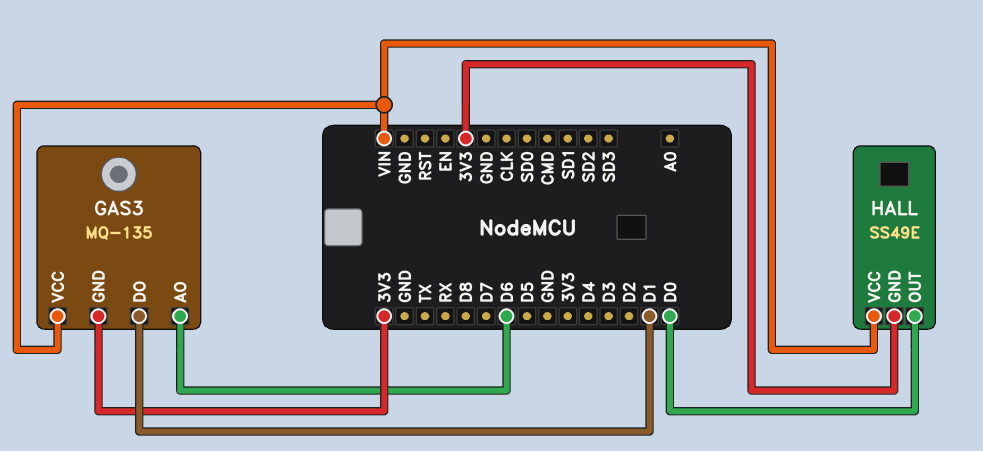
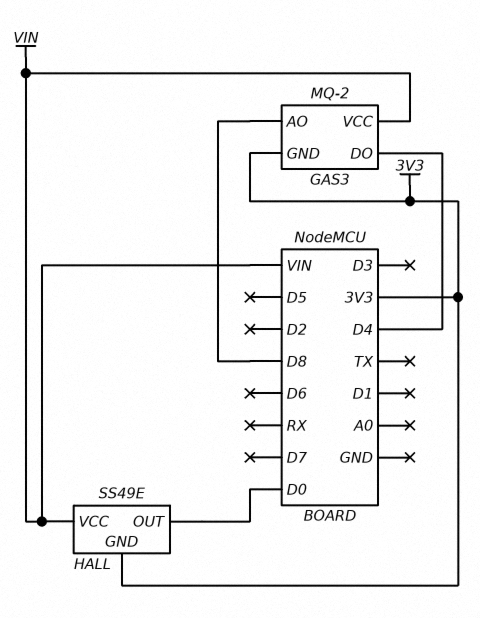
GAS3: MQ-135 -> MQ-2
GAS3 pin AO: D6 -> D8
GAS3 pin DO: D1 -> D4

